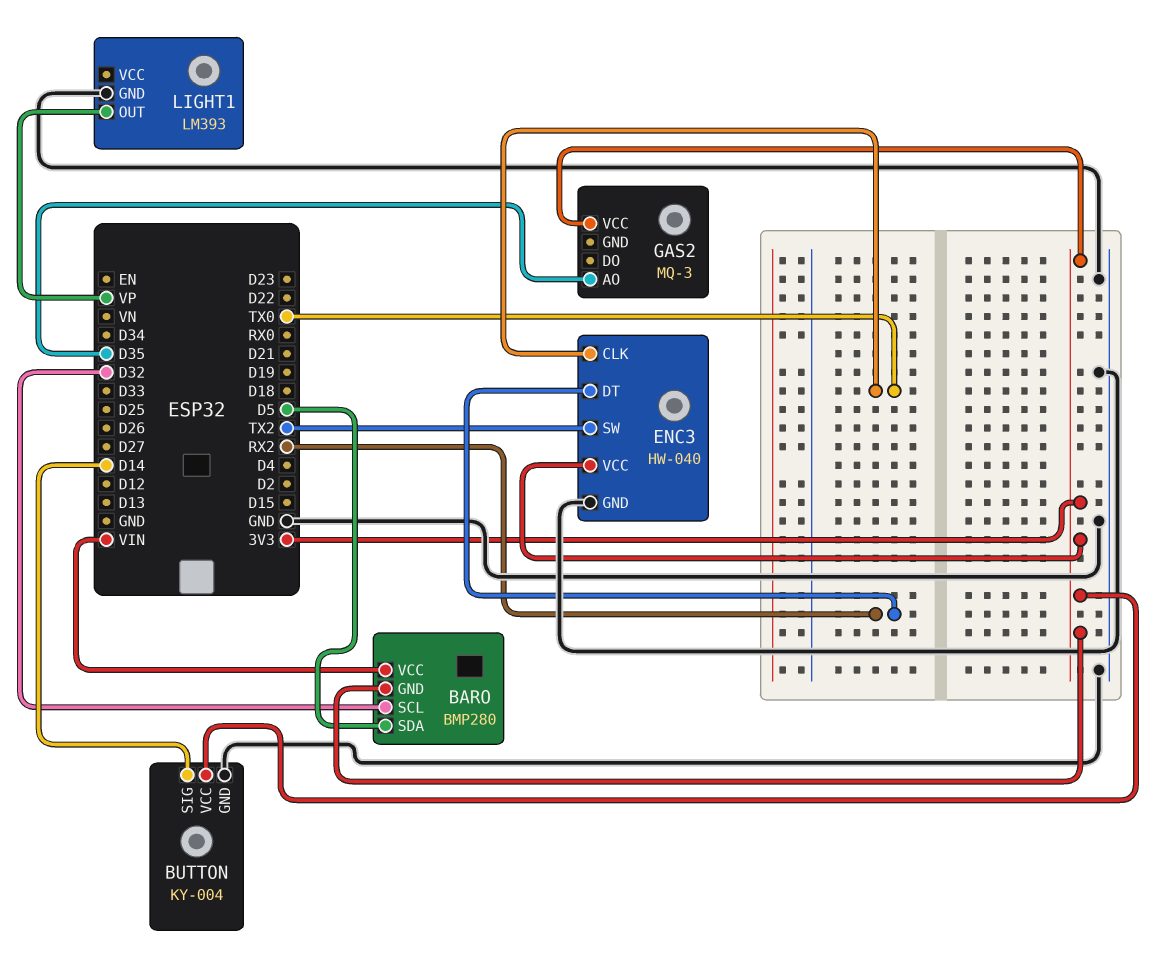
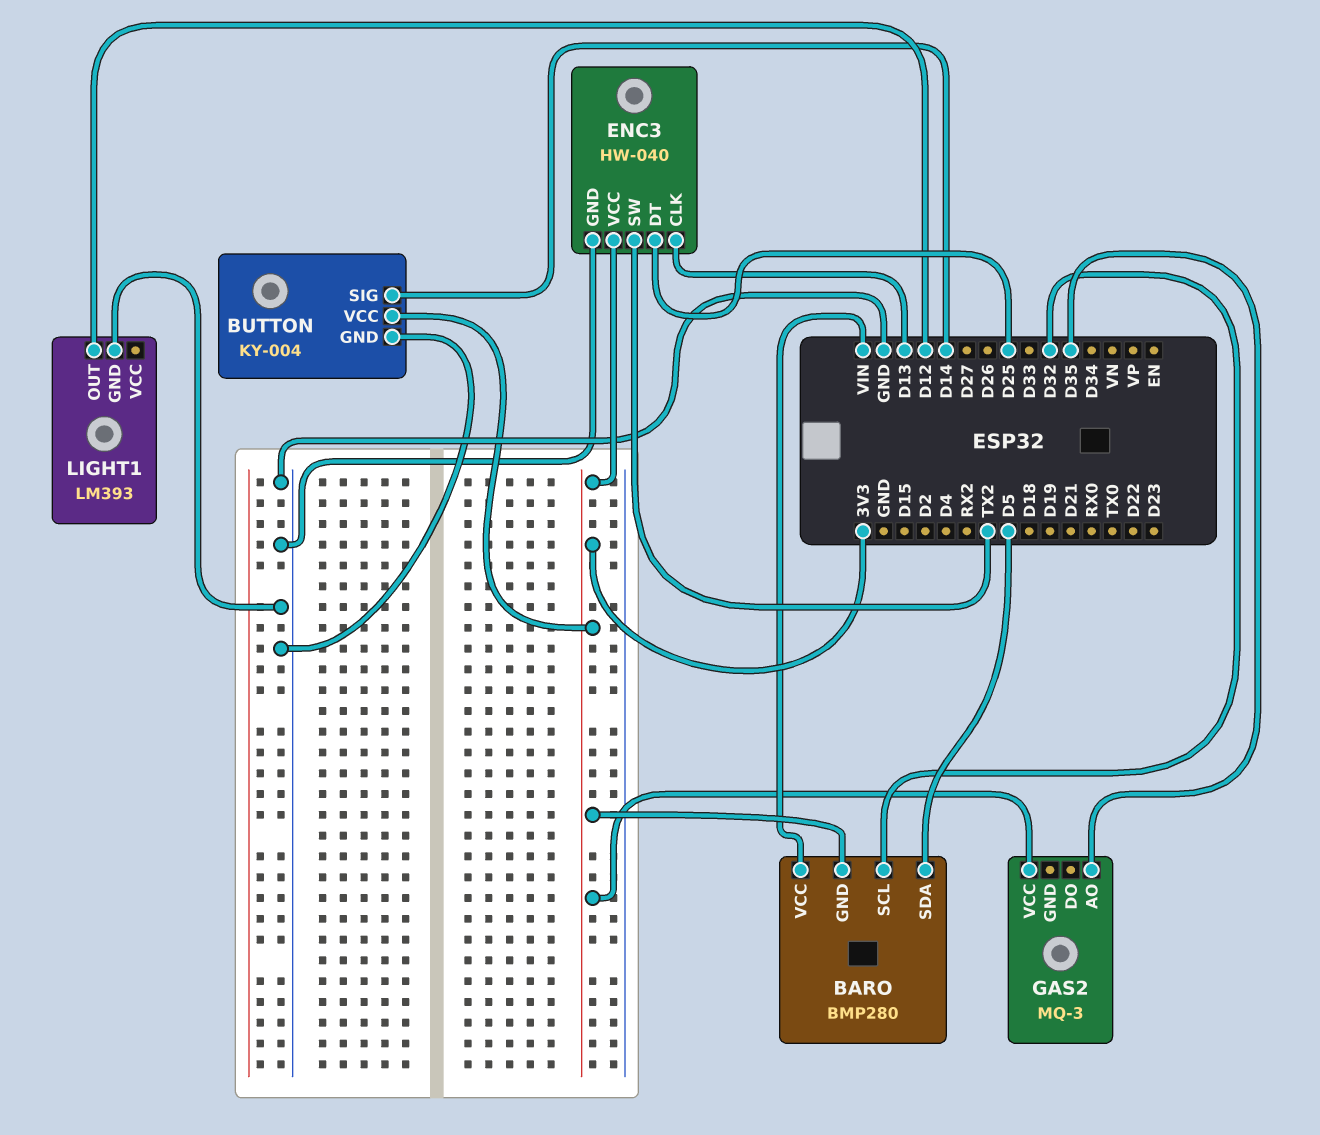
ENC3 pin CLK: TX0 -> D13
ENC3 pin DT: RX2 -> D25
LIGHT1 pin OUT: VP -> D12

